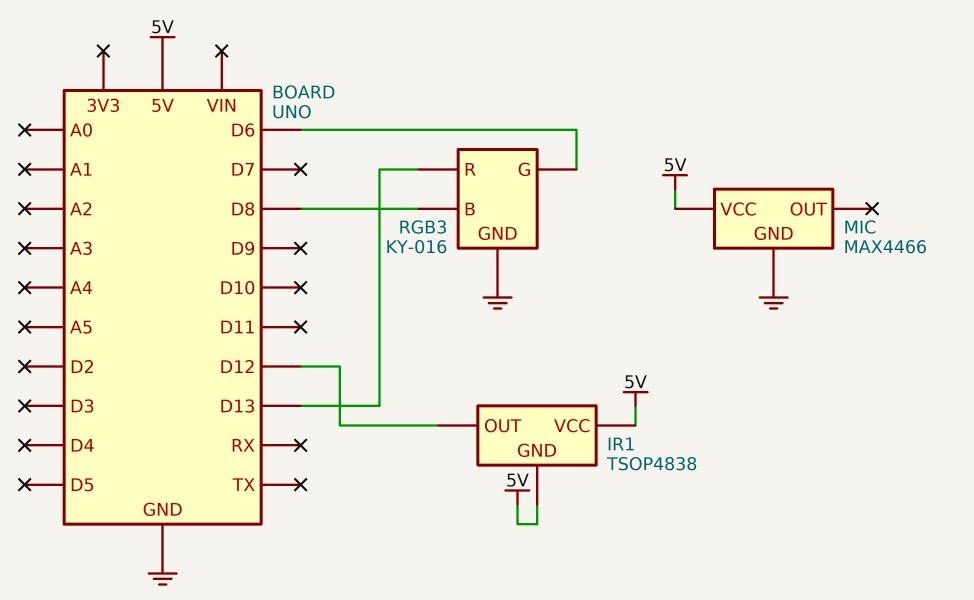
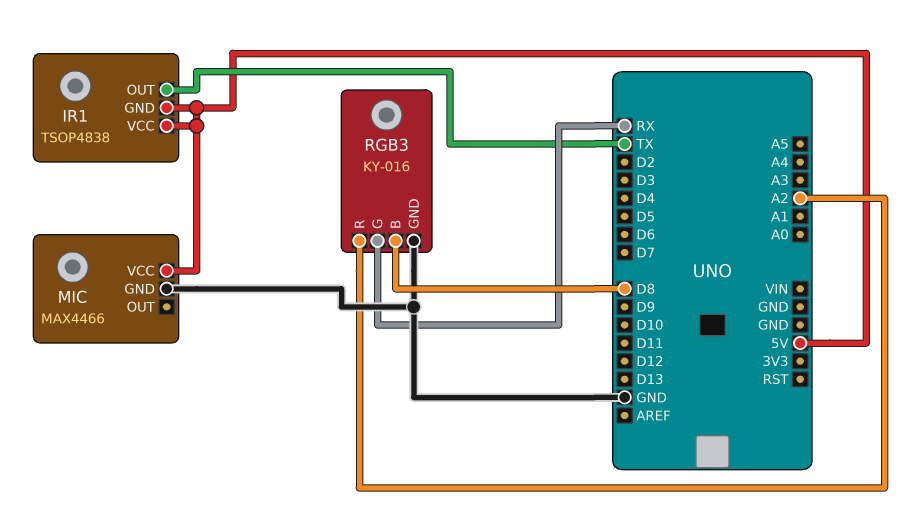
IR1 pin OUT: D12 -> TX
RGB3 pin G: D6 -> RX
RGB3 pin R: D13 -> A2

